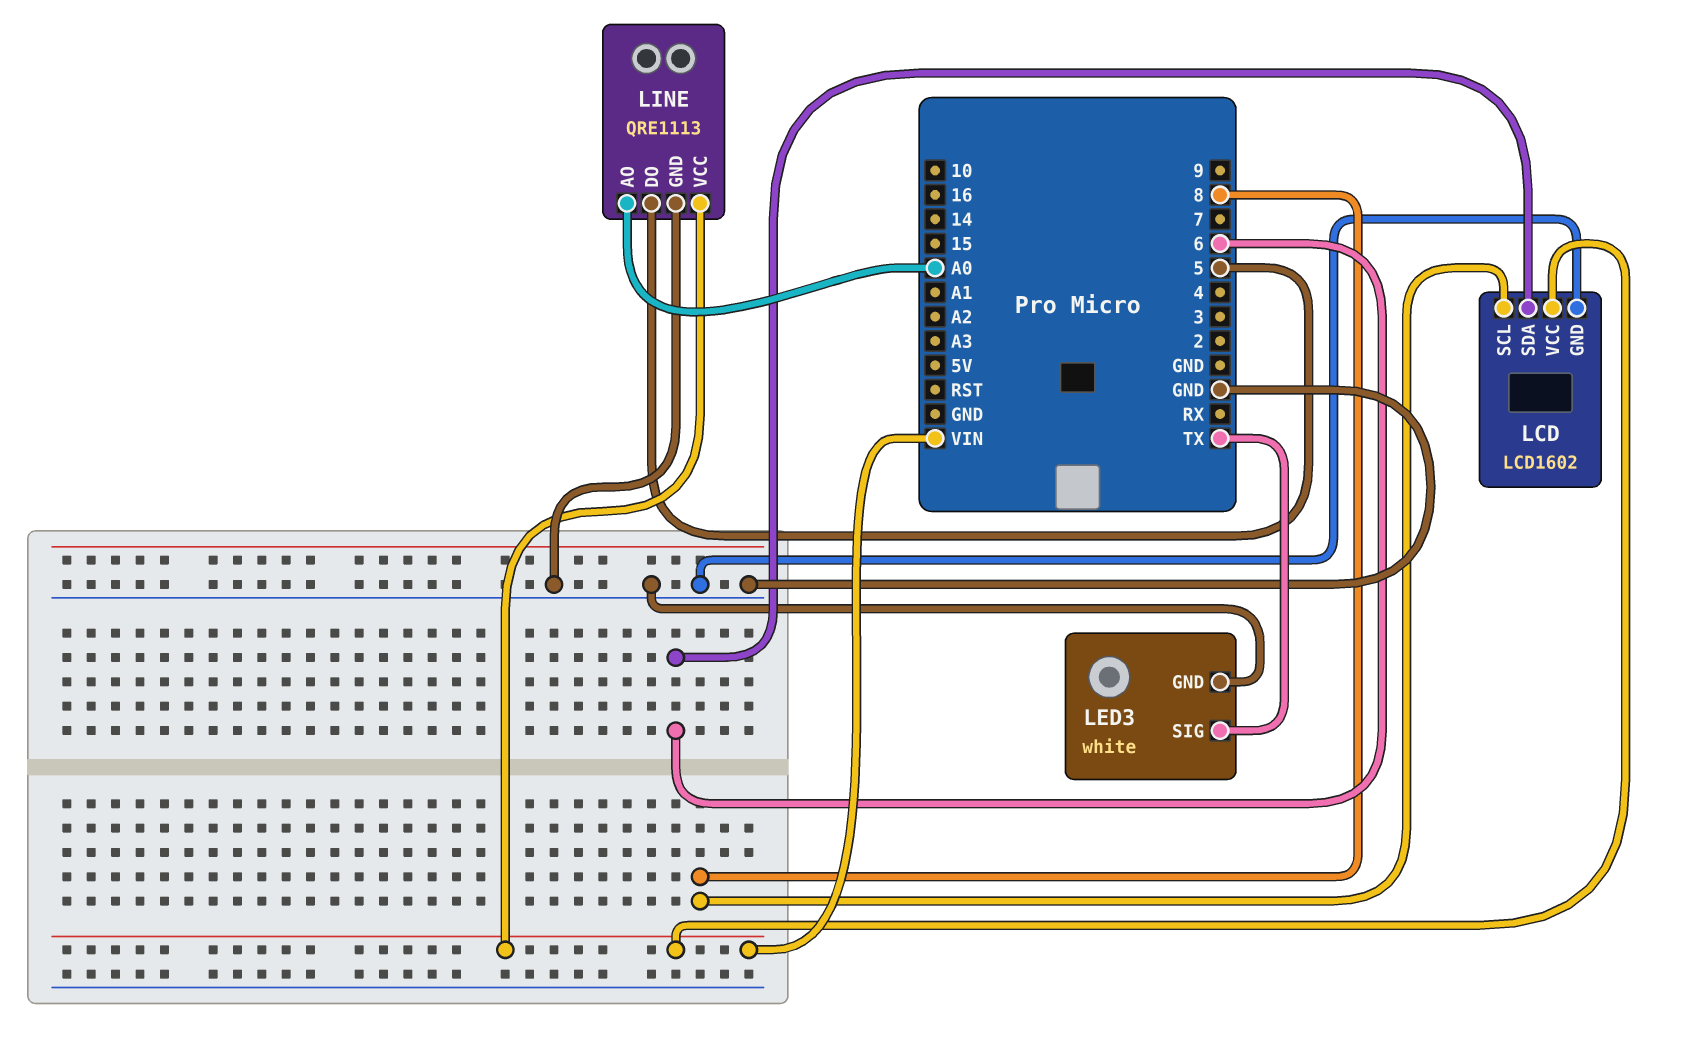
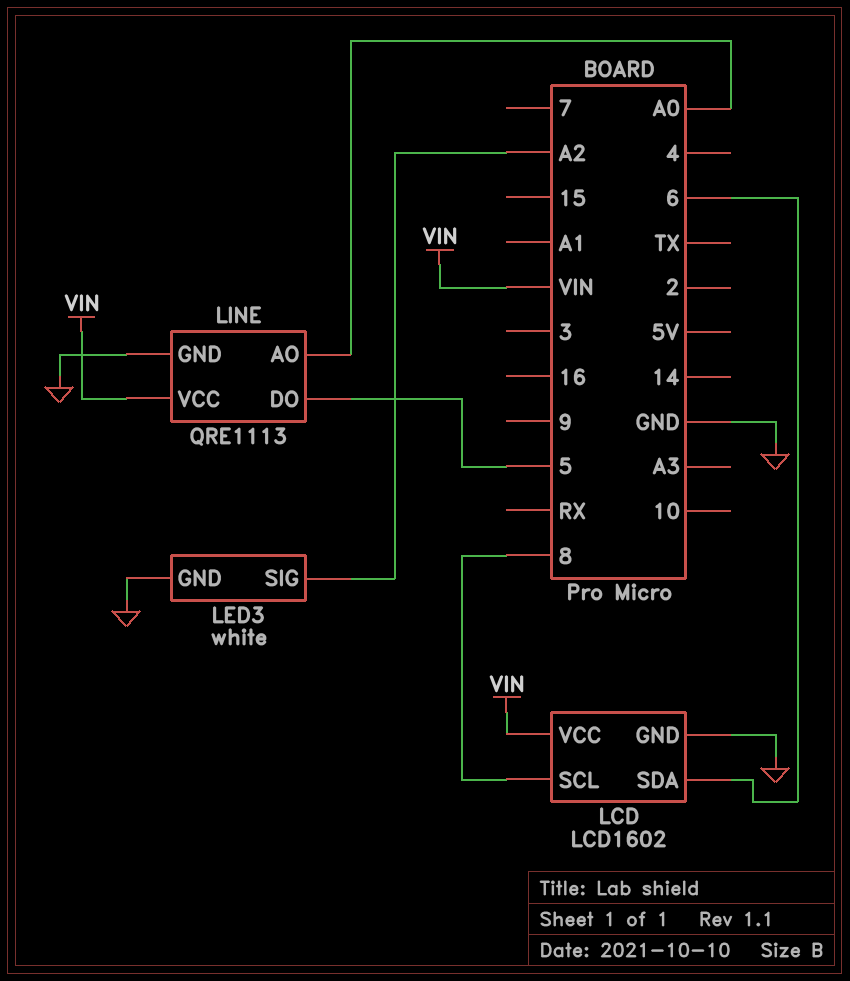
LED3 pin SIG: TX -> A2

